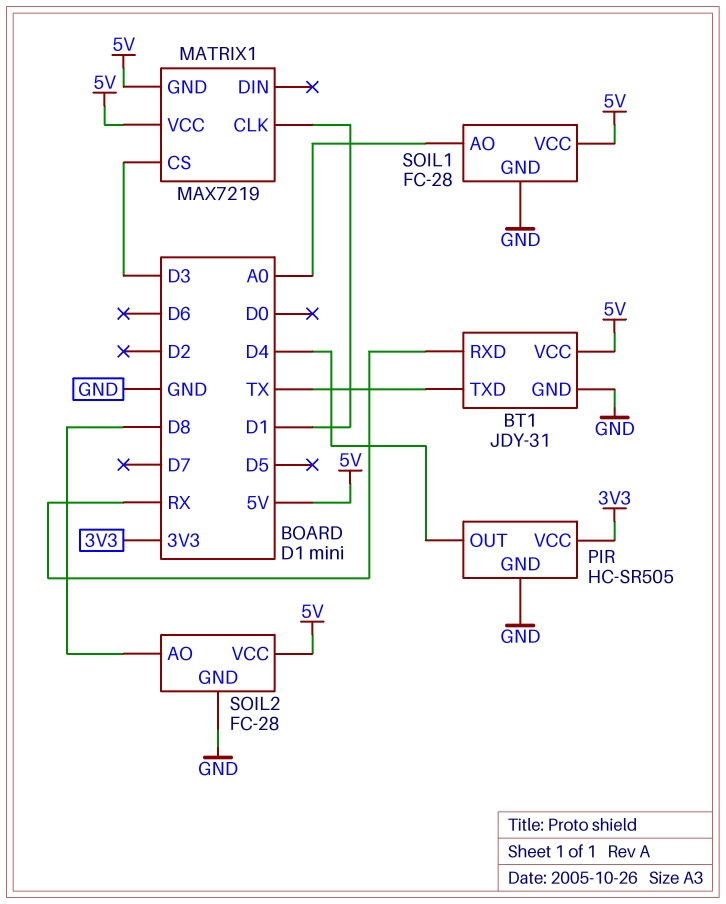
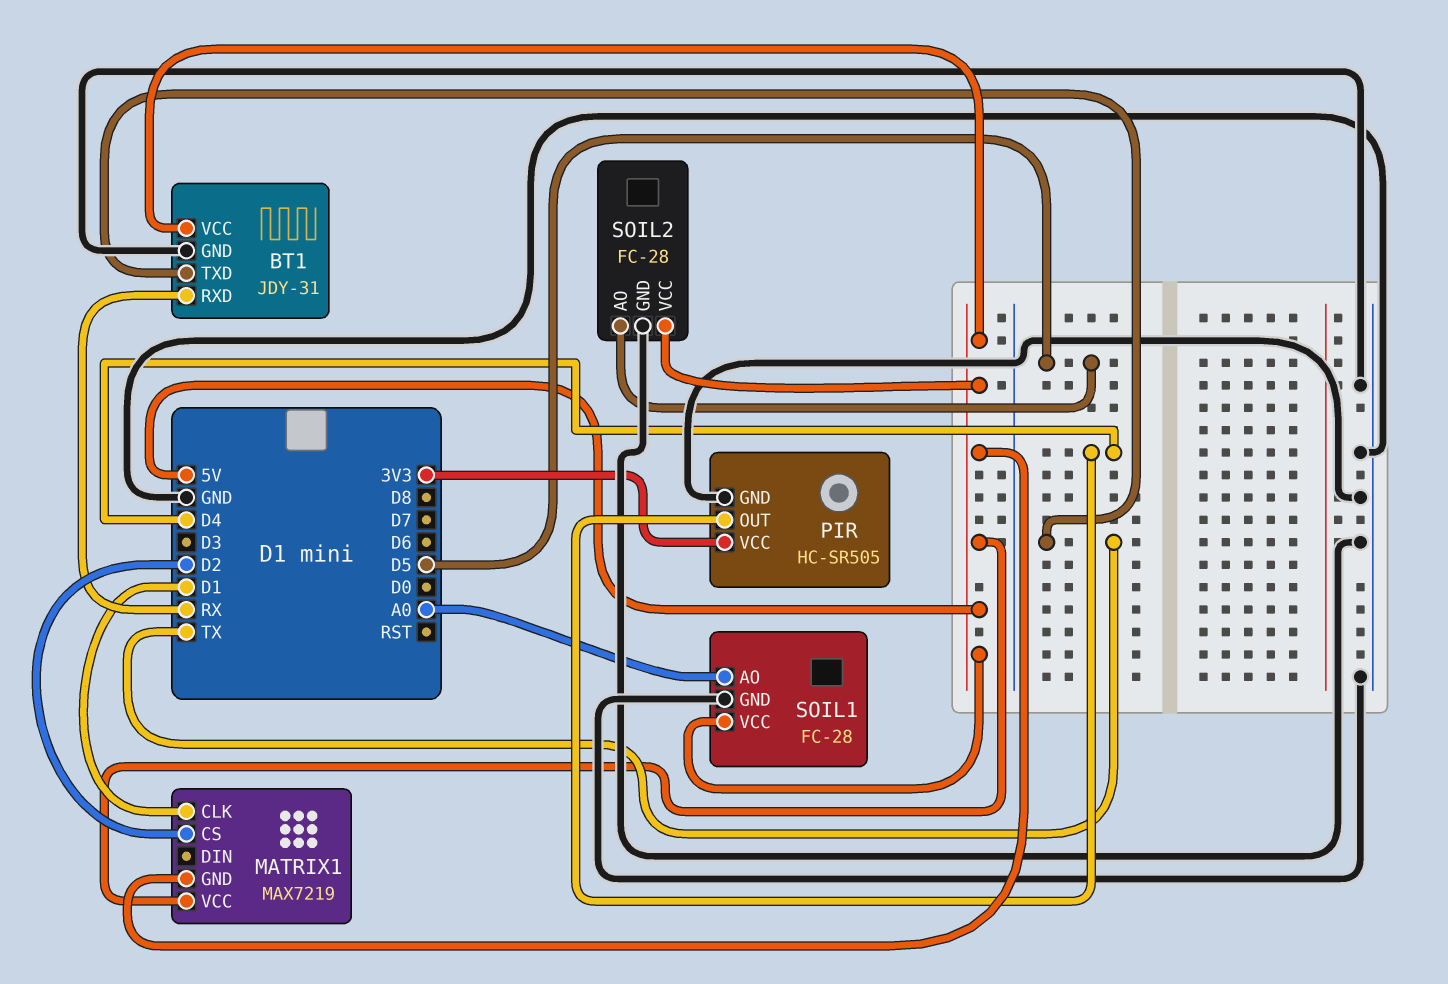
MATRIX1 pin CS: D3 -> D2
SOIL2 pin AO: D8 -> D5

